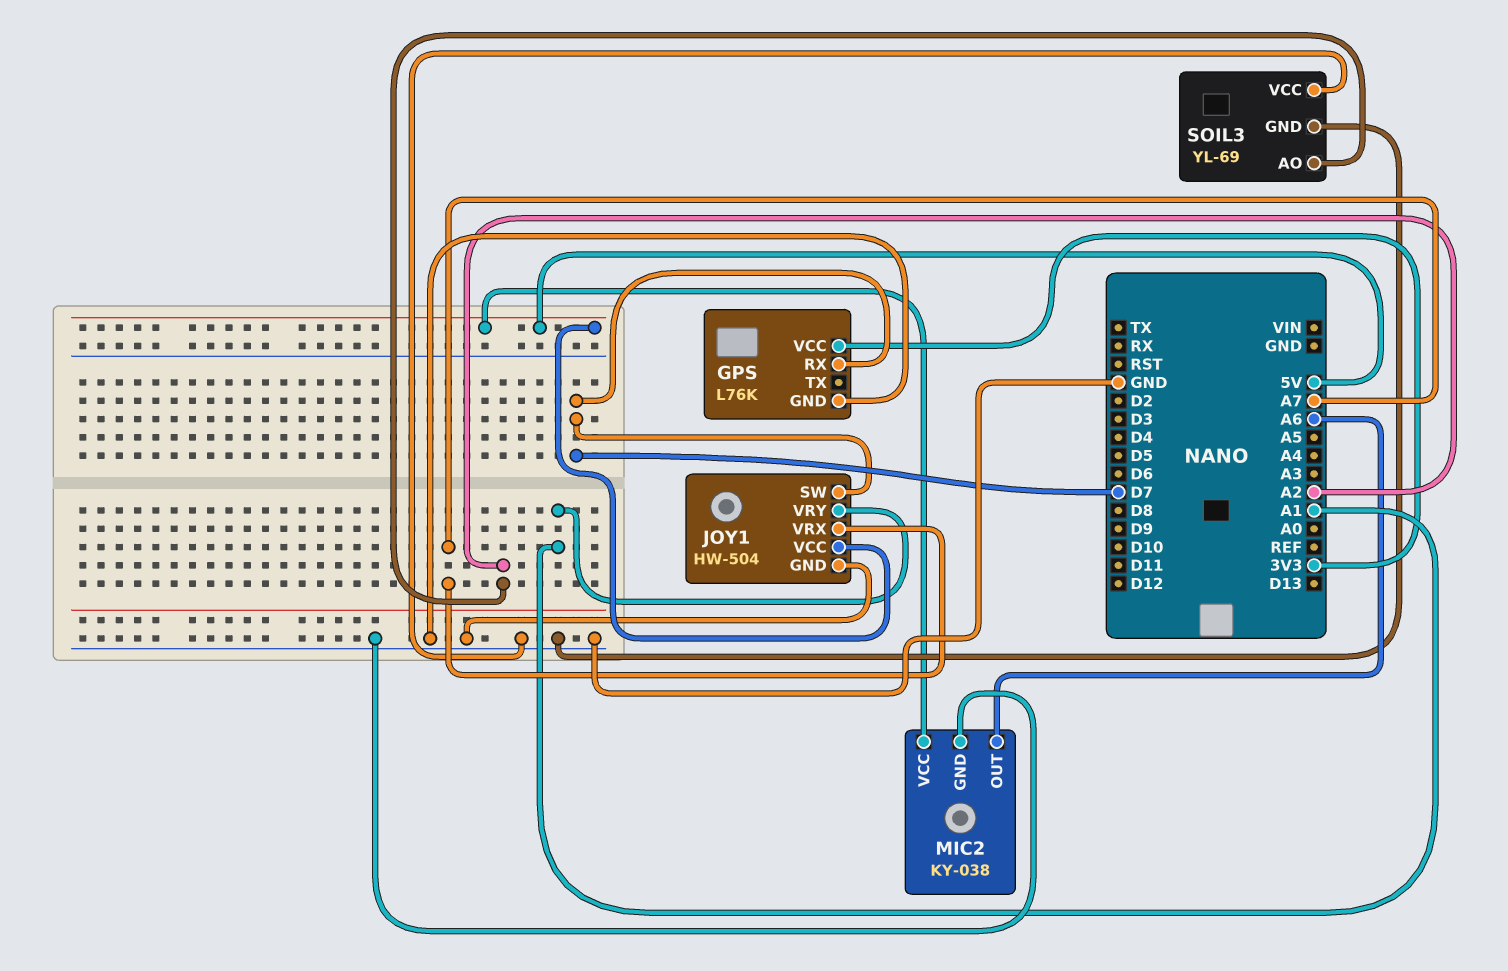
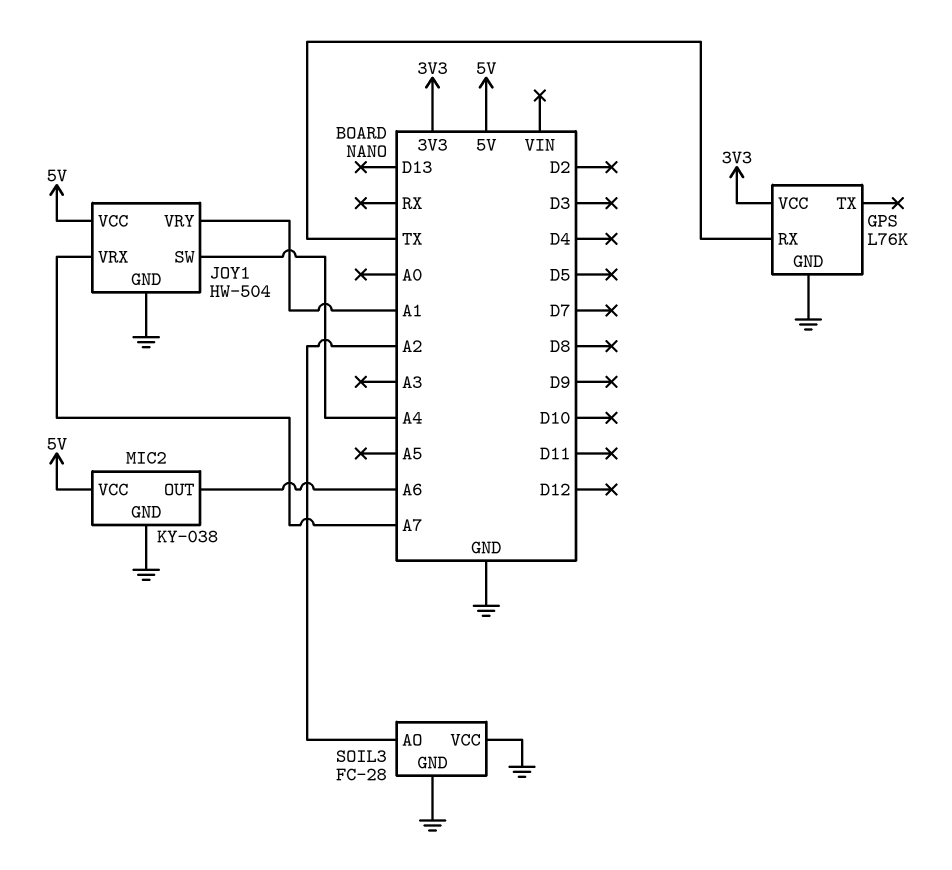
GPS pin RX: D7 -> TX
JOY1 pin SW: D7 -> A4
SOIL3: YL-69 -> FC-28

